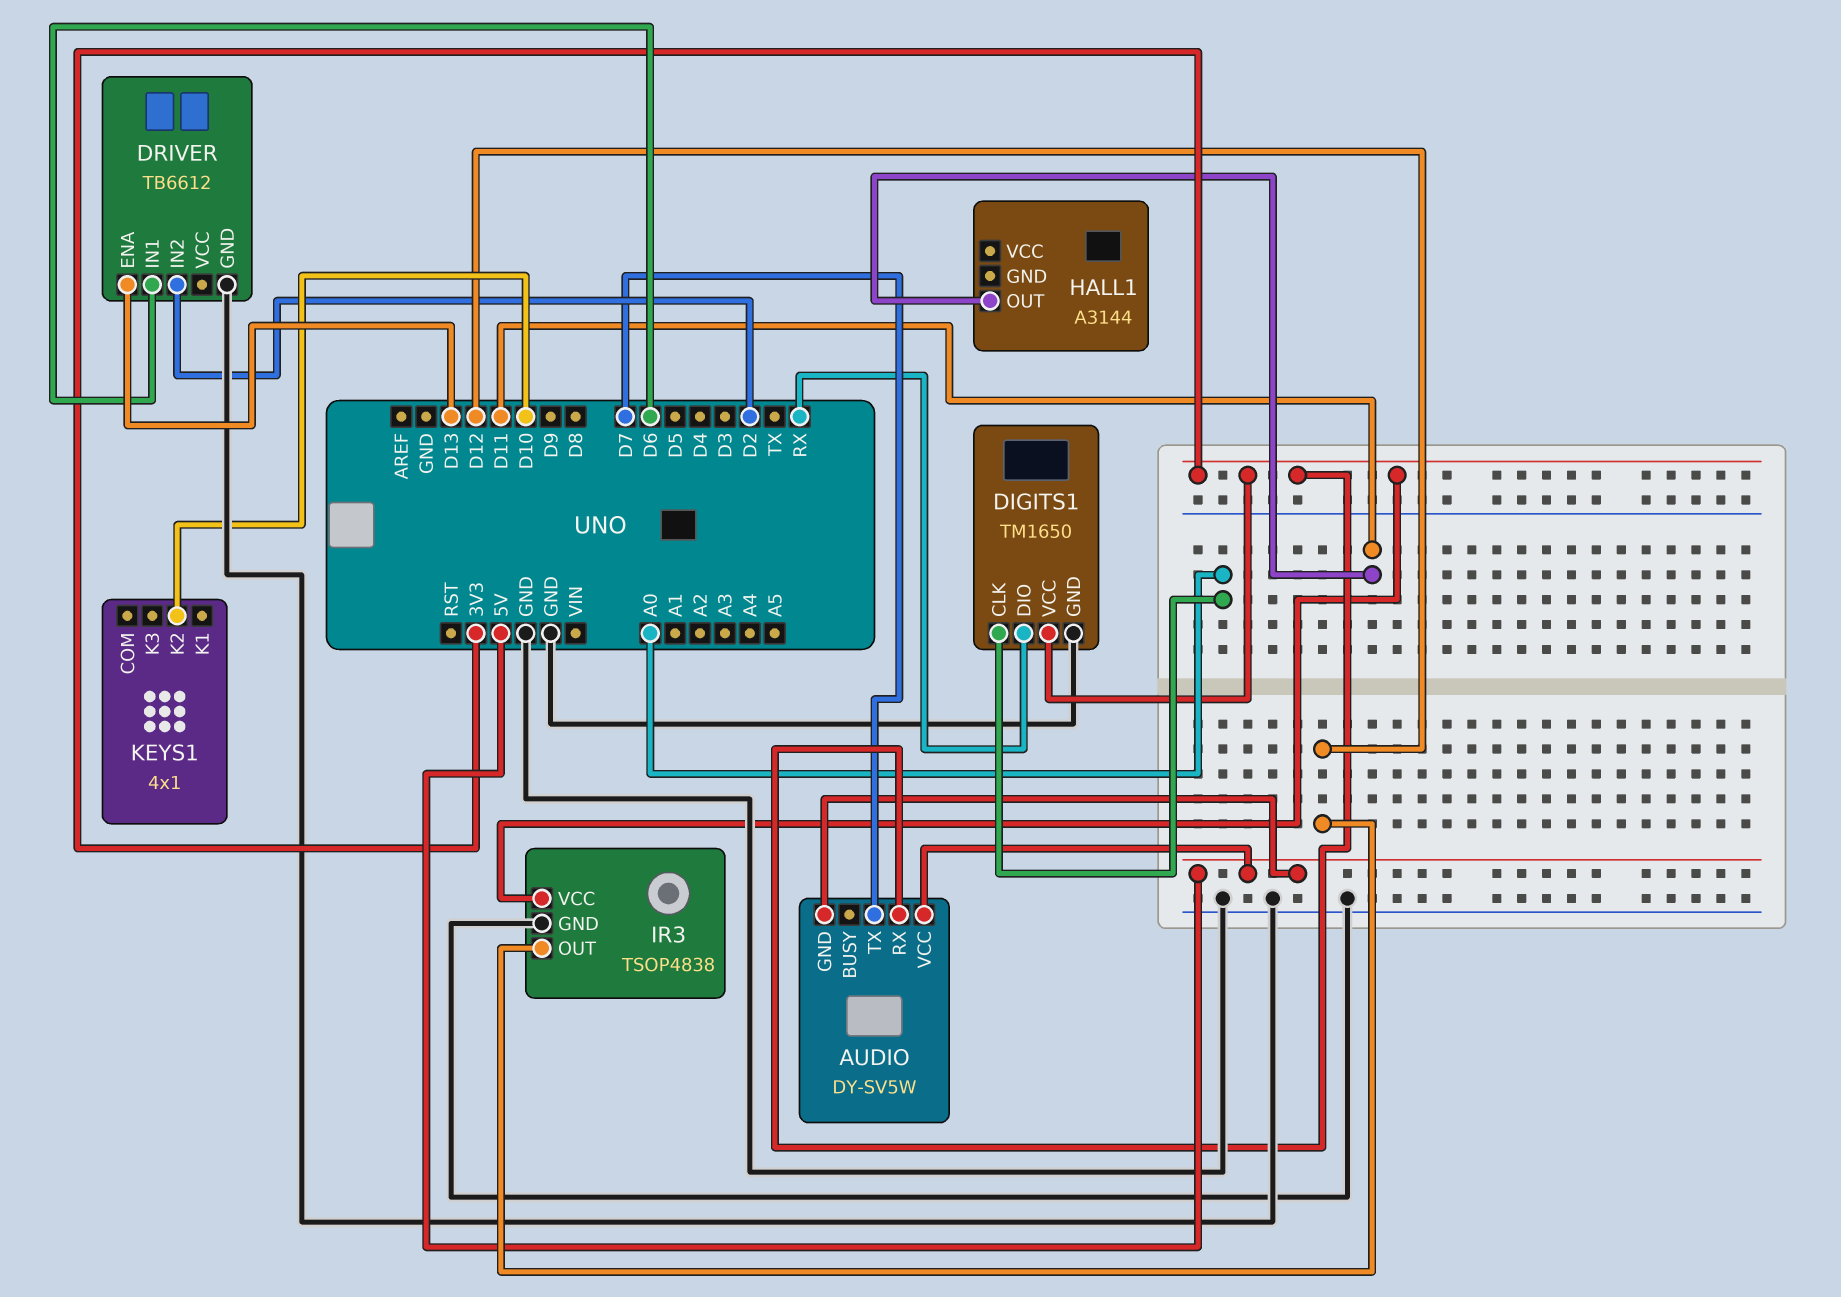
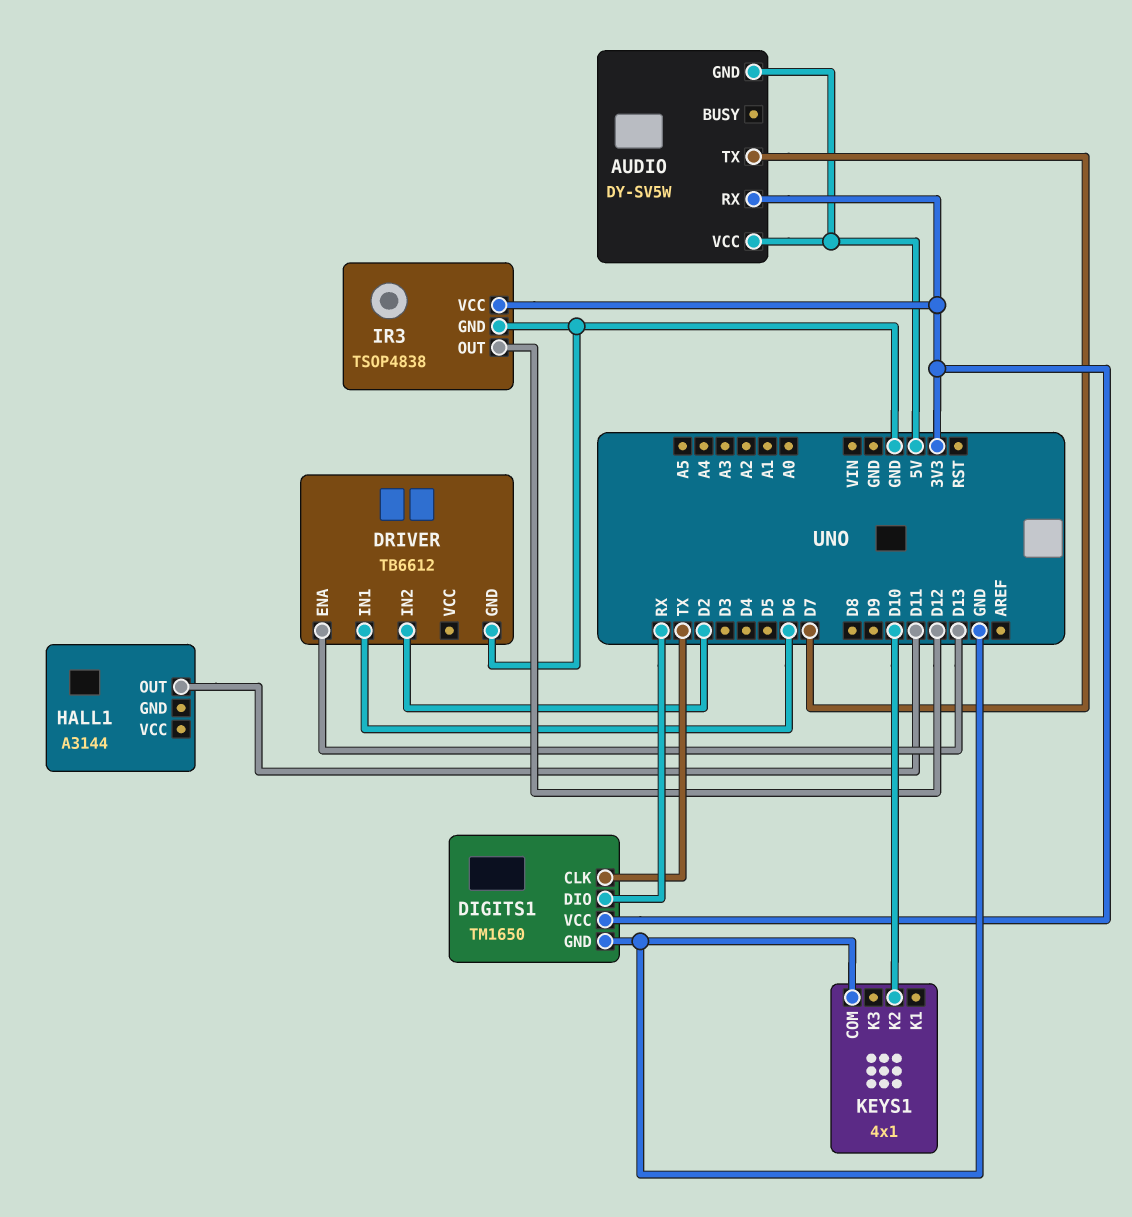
DIGITS1 pin CLK: A0 -> TX
KEYS1 pin COM: none -> GND

